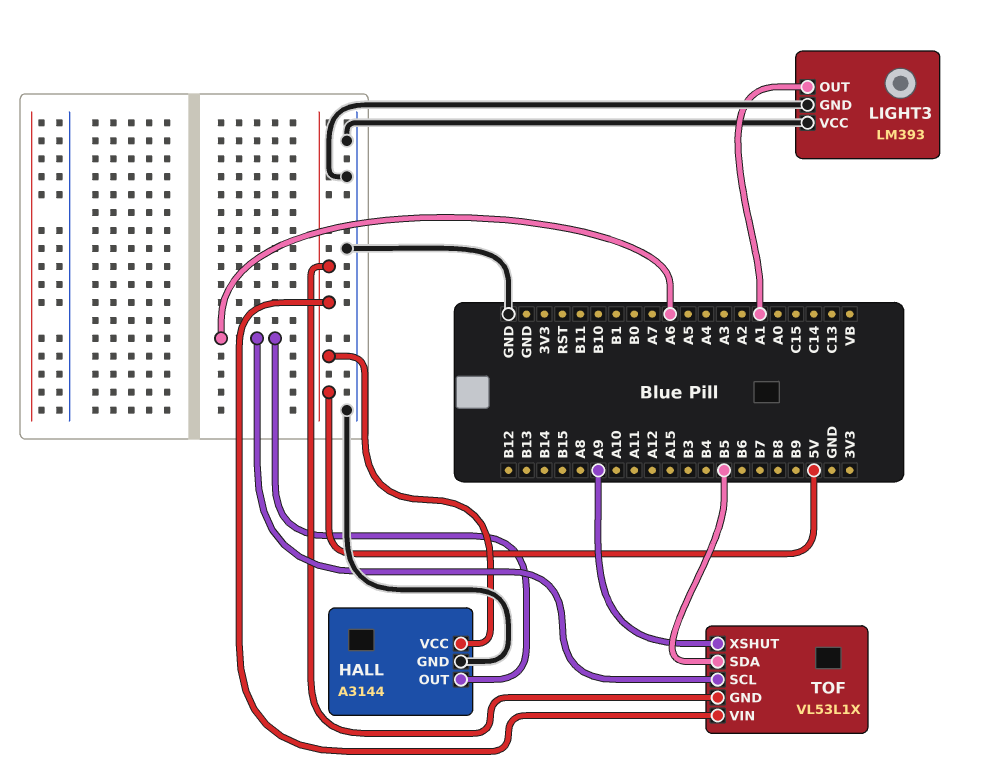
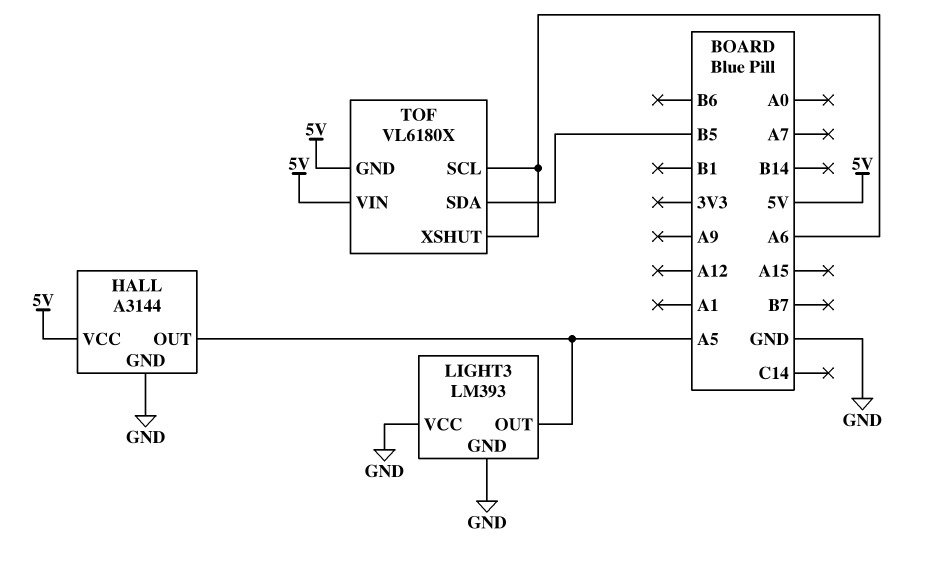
HALL pin OUT: A6 -> A5
LIGHT3 pin OUT: A1 -> A5
TOF: VL53L1X -> VL6180X
TOF pin XSHUT: A9 -> A6

